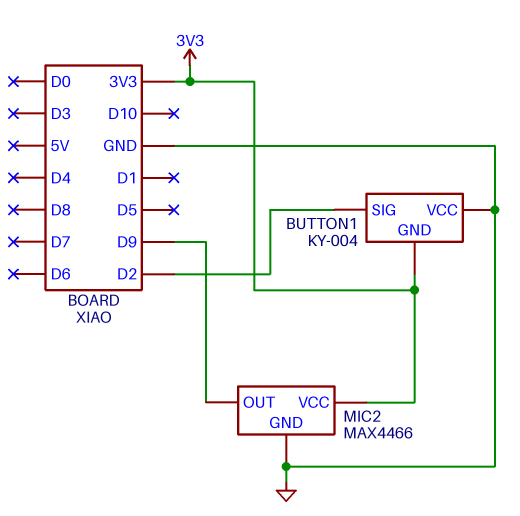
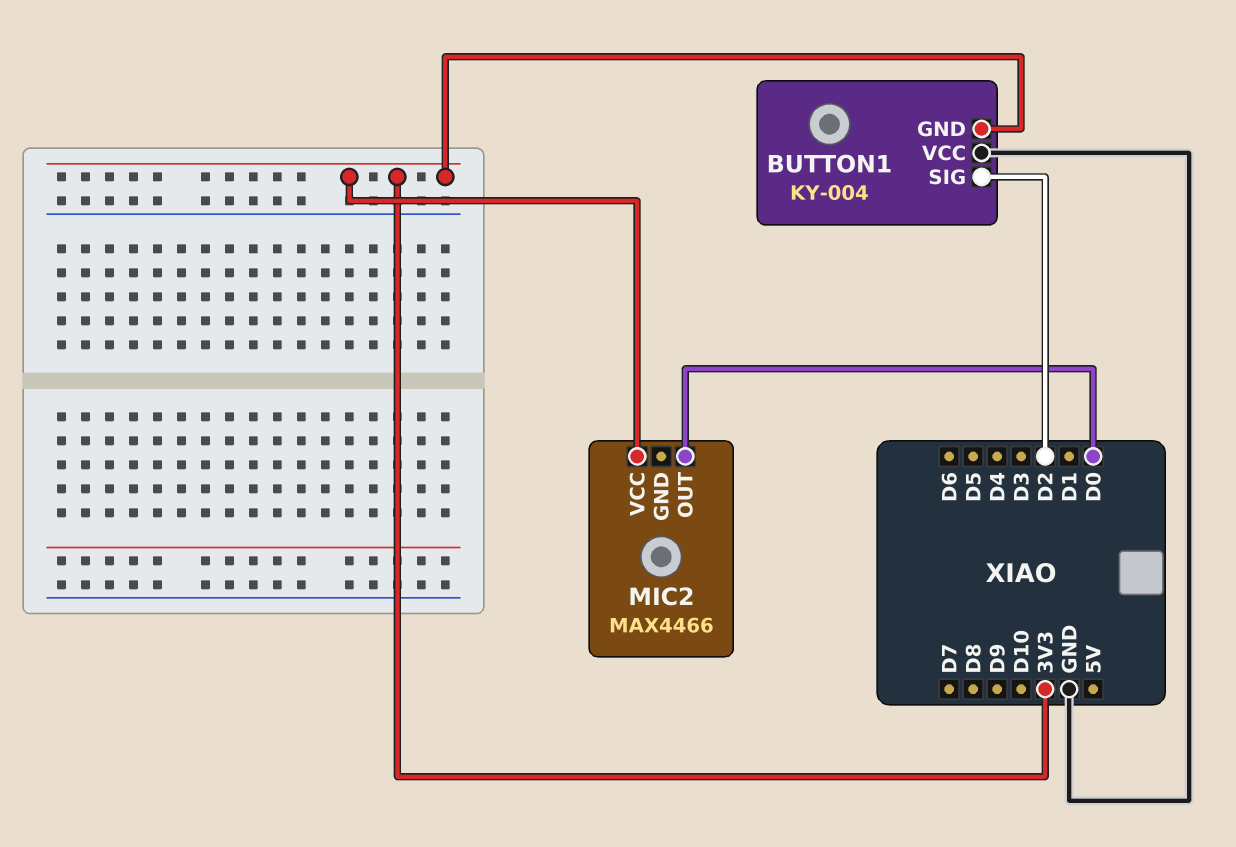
MIC2 pin GND: GND -> none
MIC2 pin OUT: D9 -> D0

